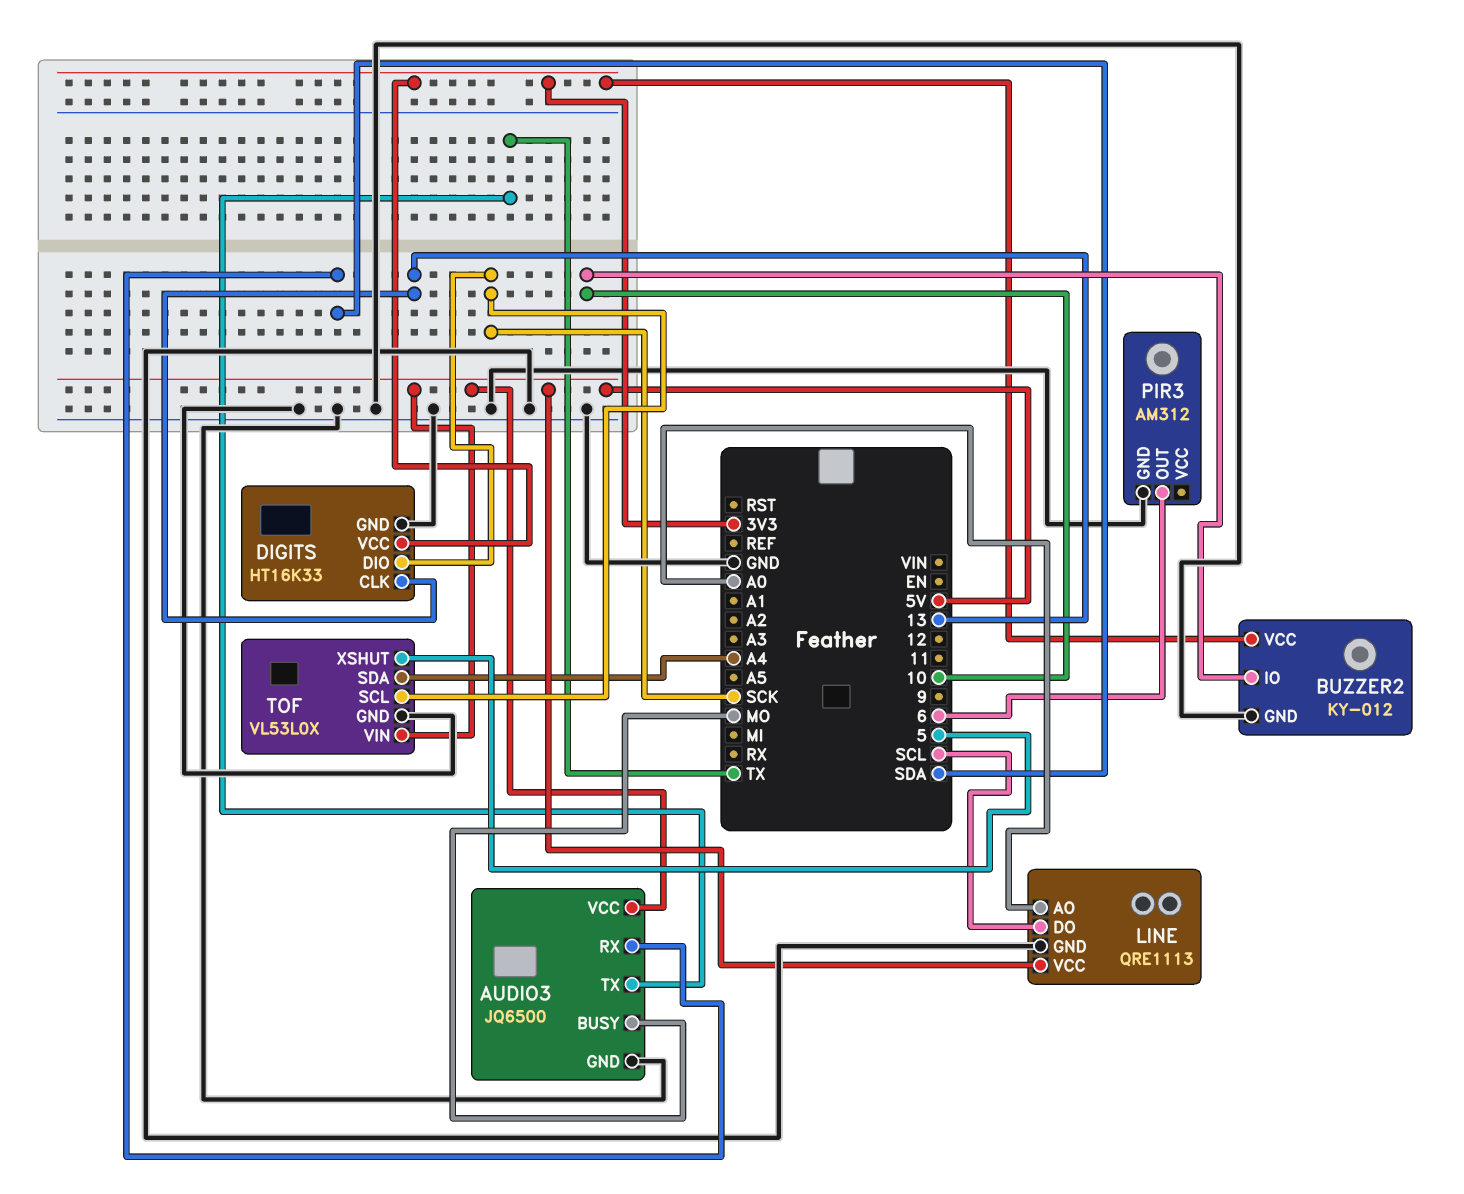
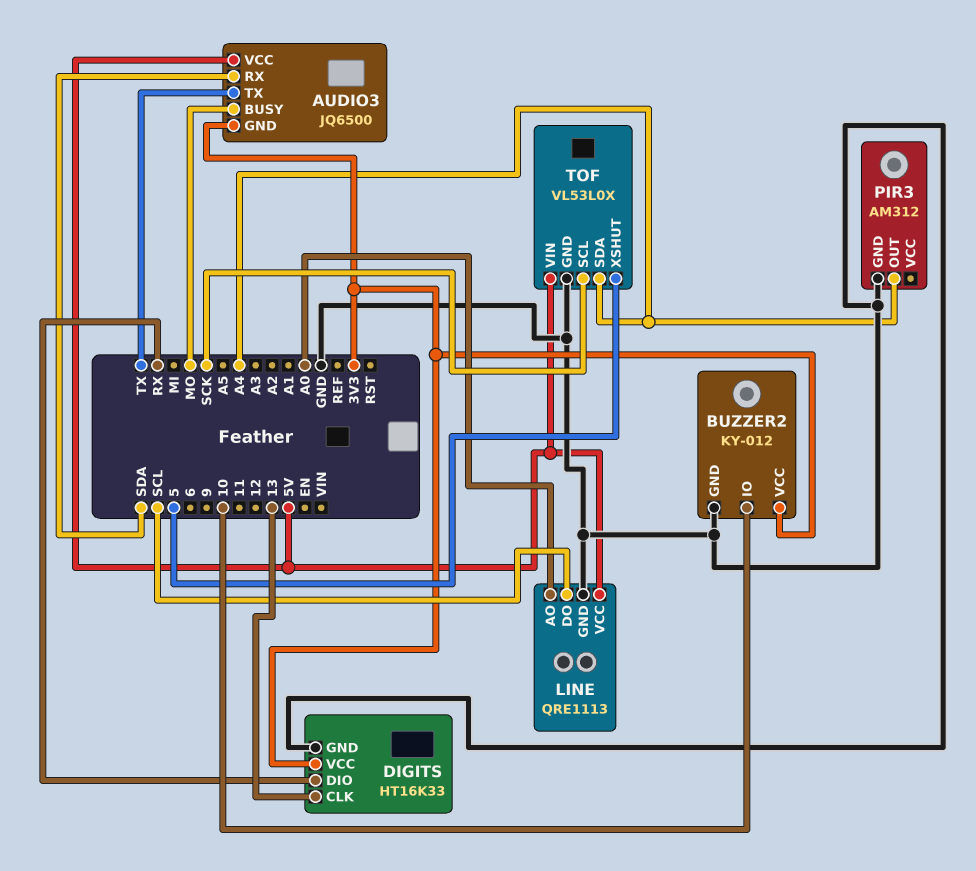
AUDIO3 pin GND: GND -> 3V3
DIGITS pin DIO: SCK -> RX
PIR3 pin OUT: 6 -> A4

